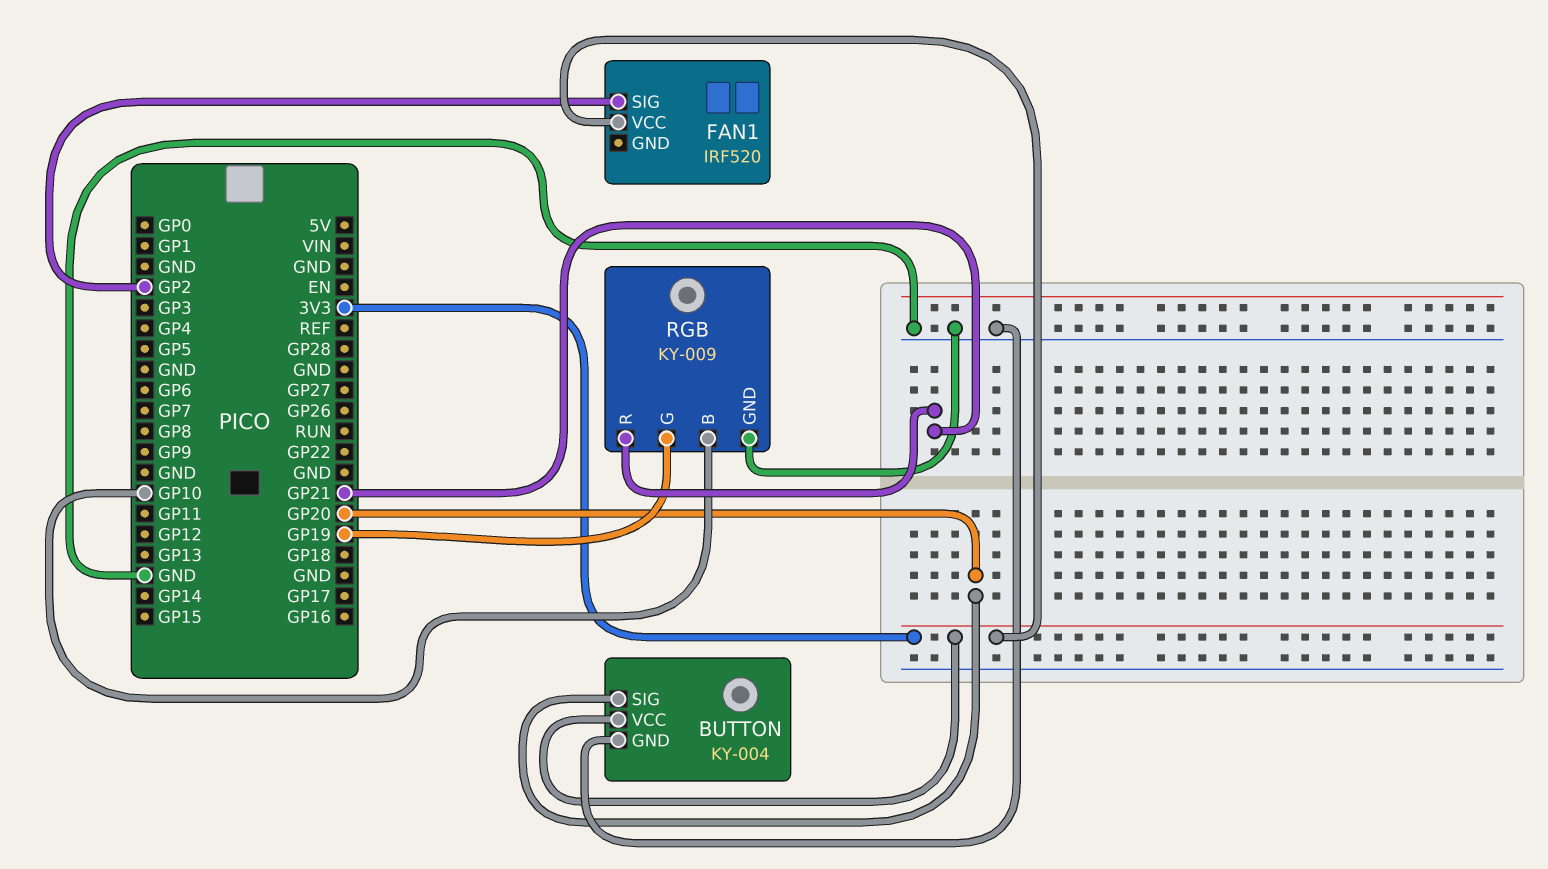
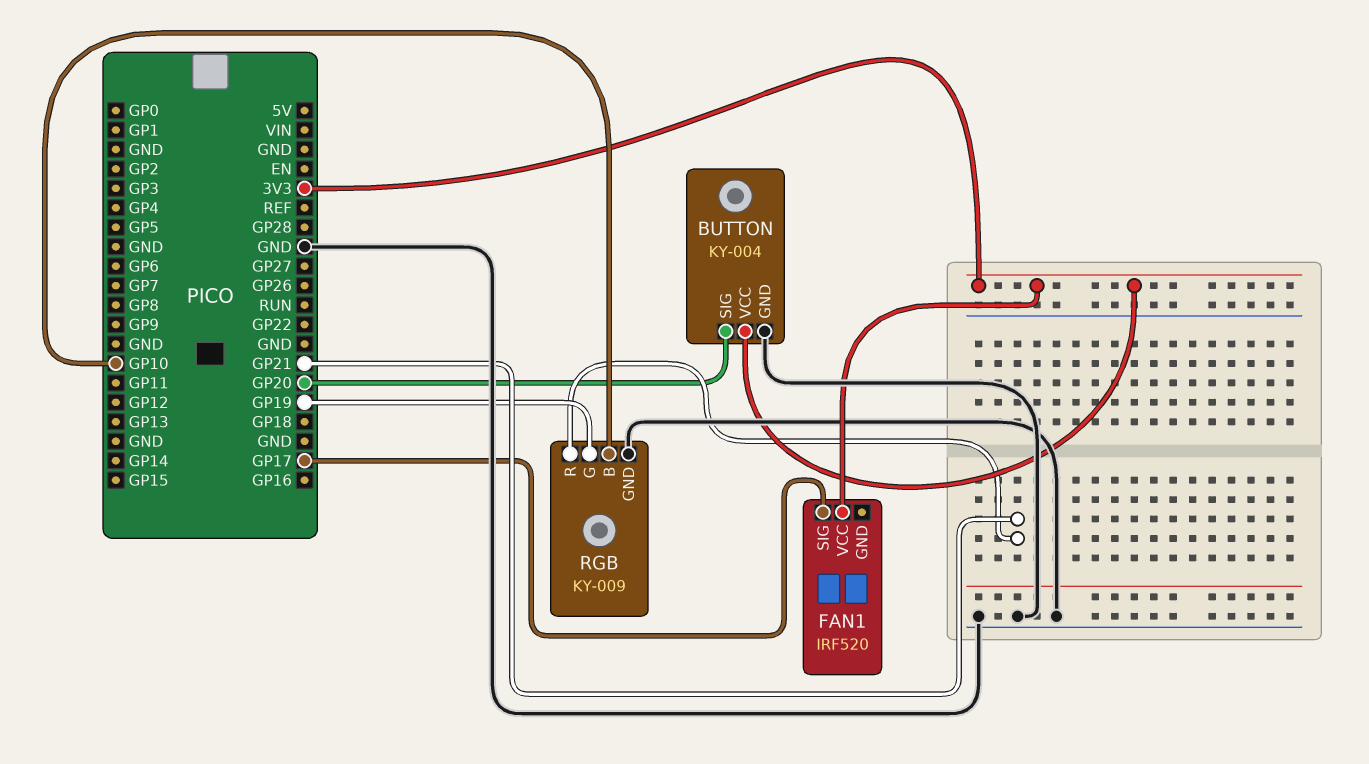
FAN1 pin SIG: GP2 -> GP17

